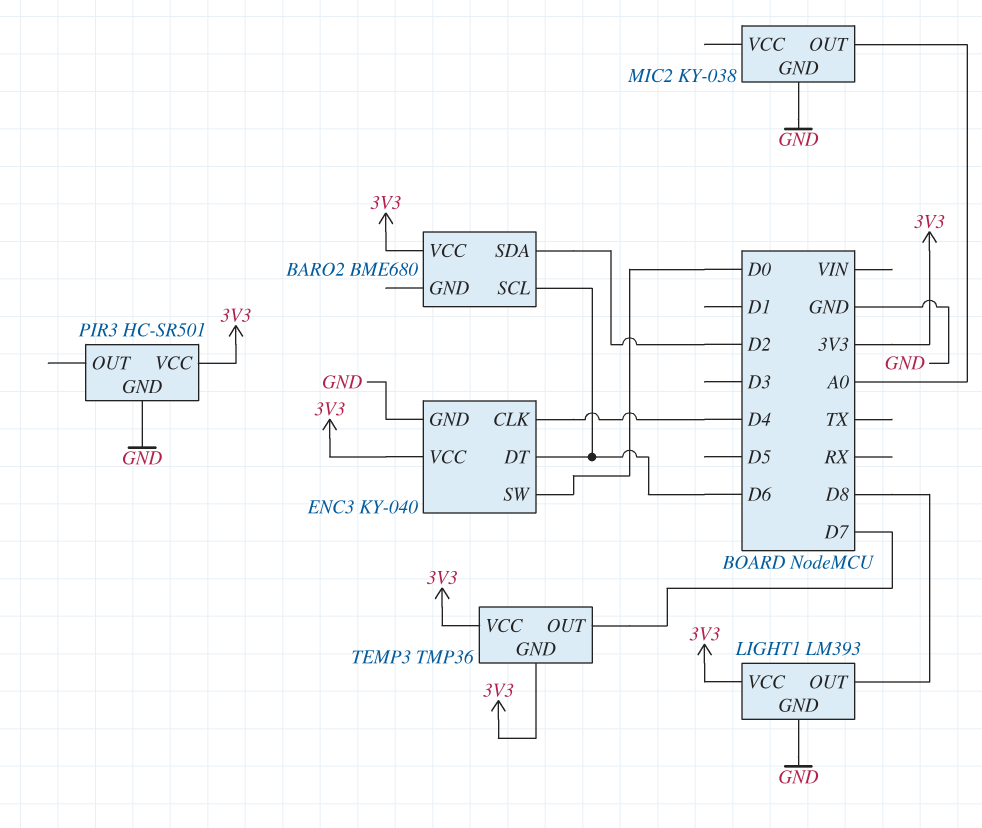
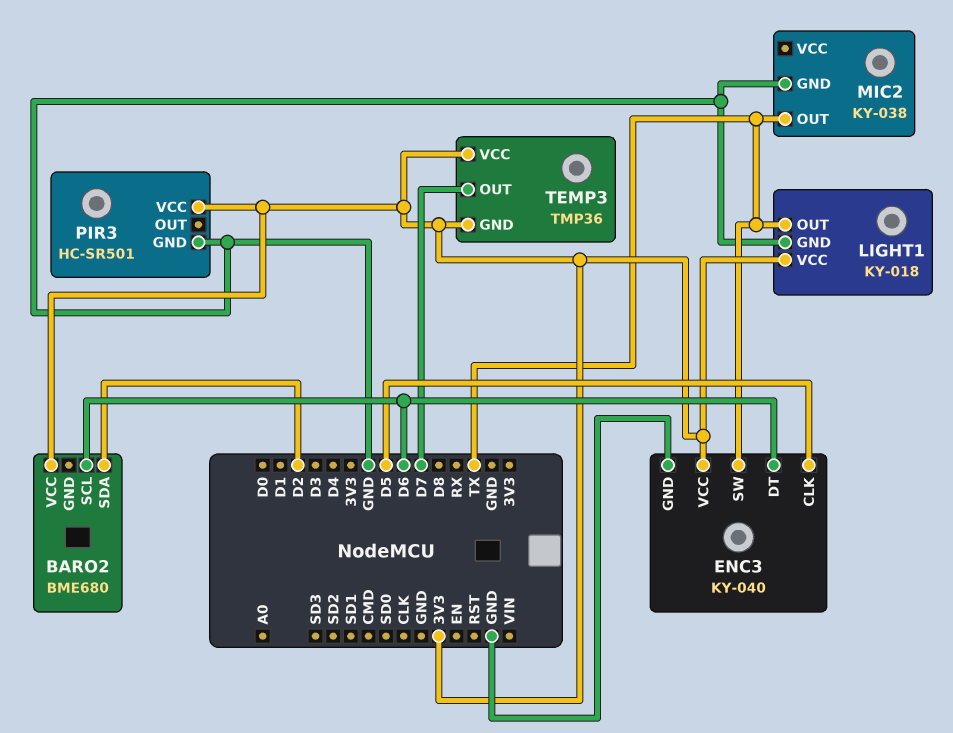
ENC3 pin CLK: D4 -> D5
ENC3 pin SW: D0 -> TX
LIGHT1: LM393 -> KY-018
LIGHT1 pin OUT: D8 -> TX
MIC2 pin OUT: A0 -> TX

